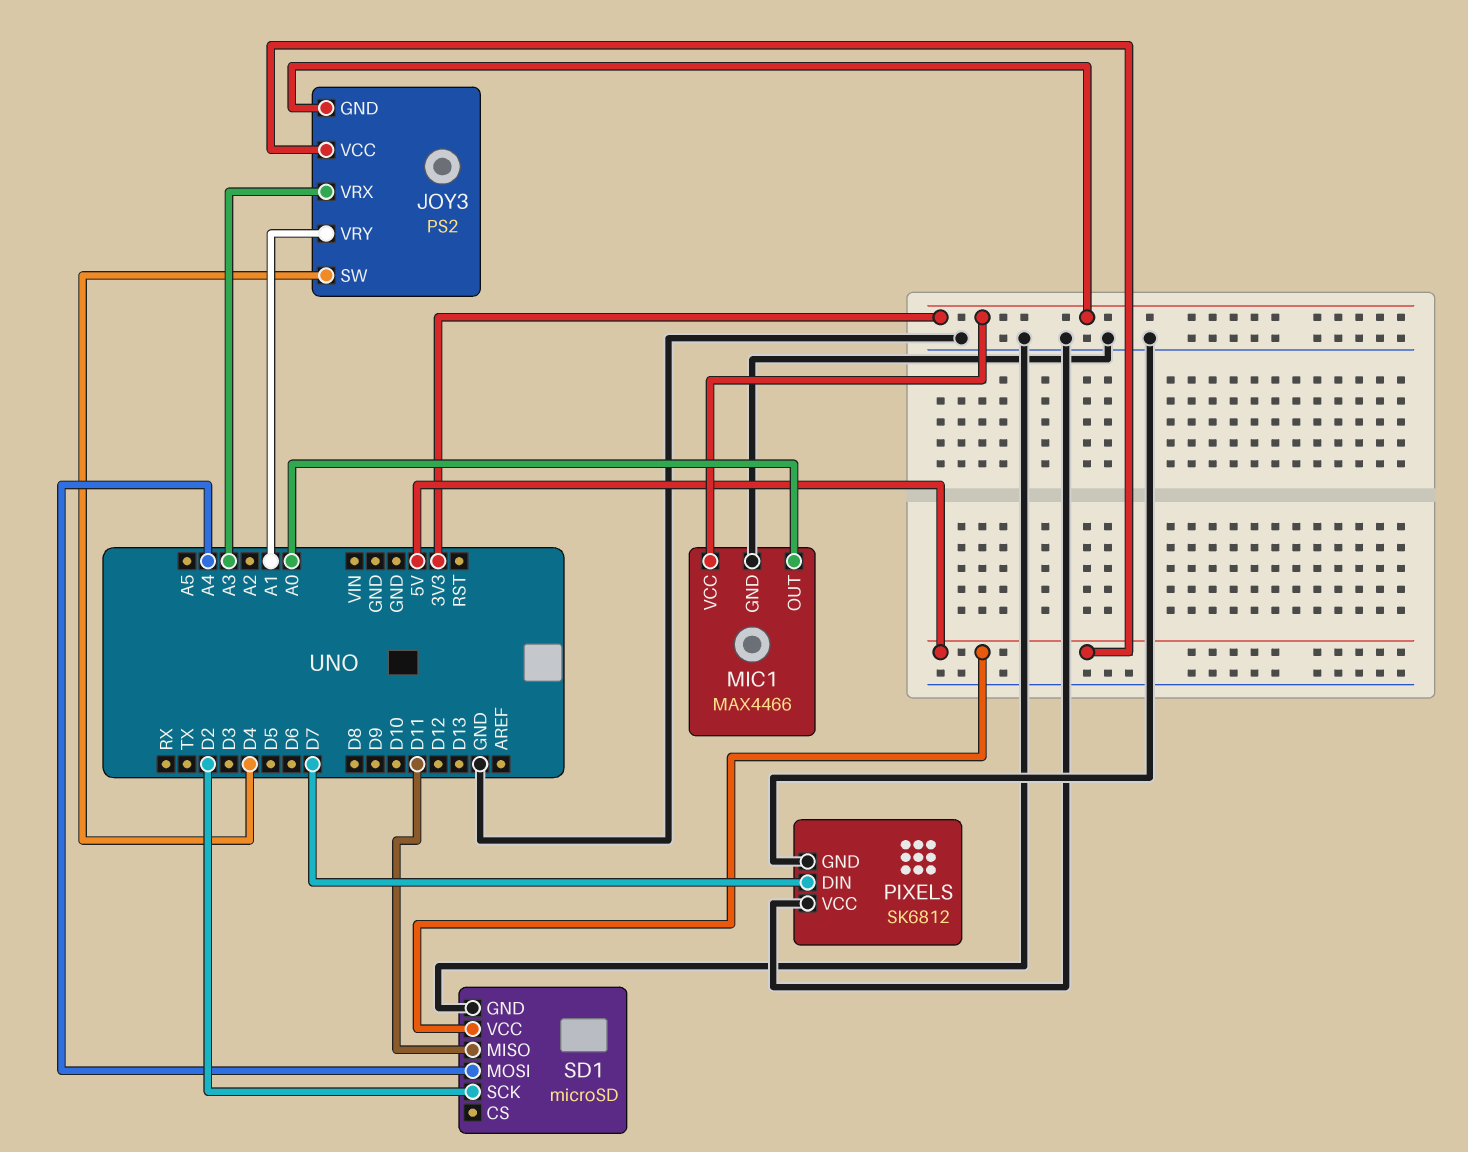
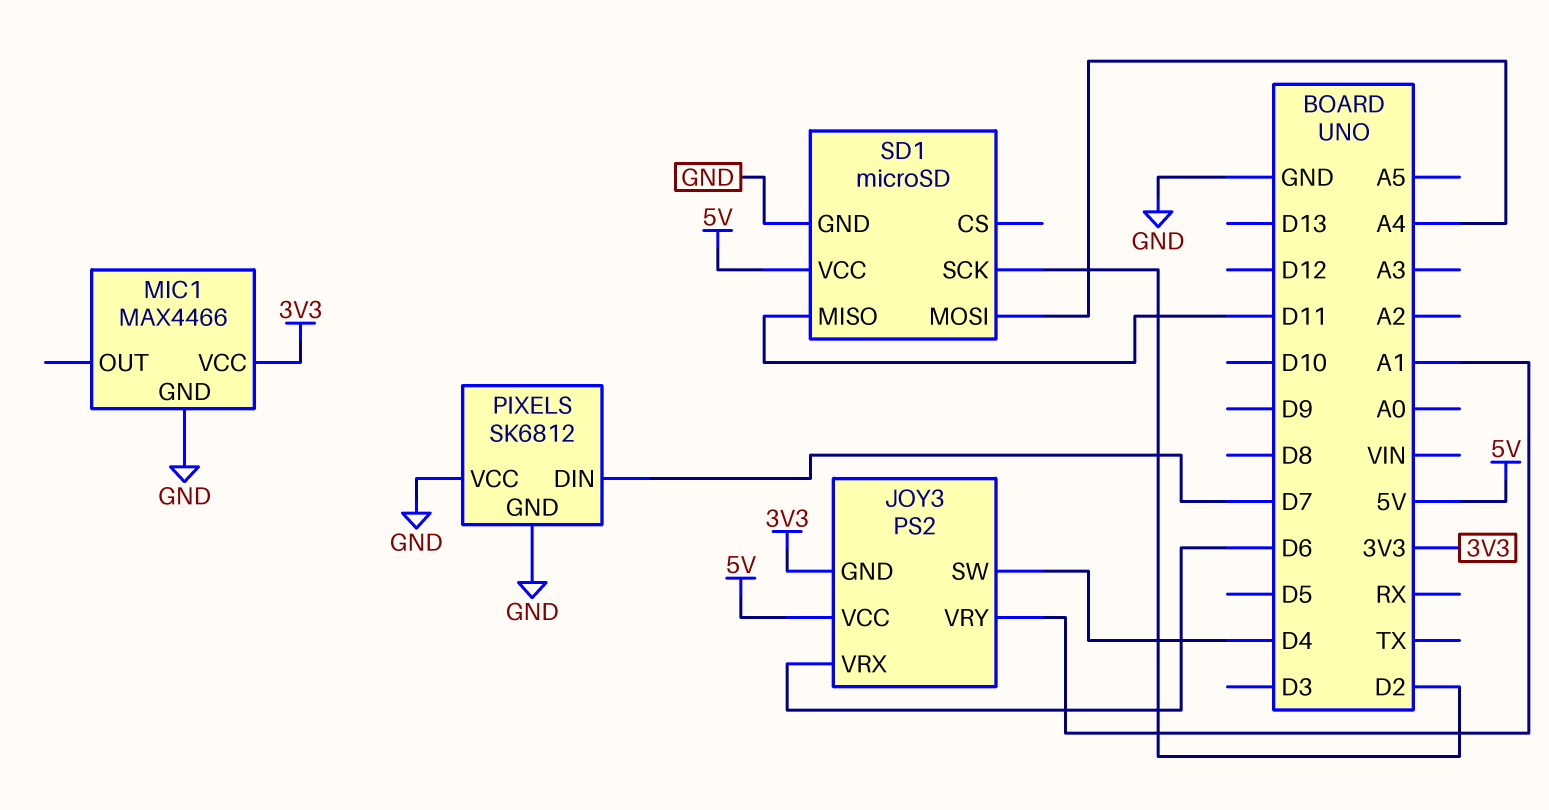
JOY3 pin VRX: A3 -> D6
MIC1 pin OUT: A0 -> none

